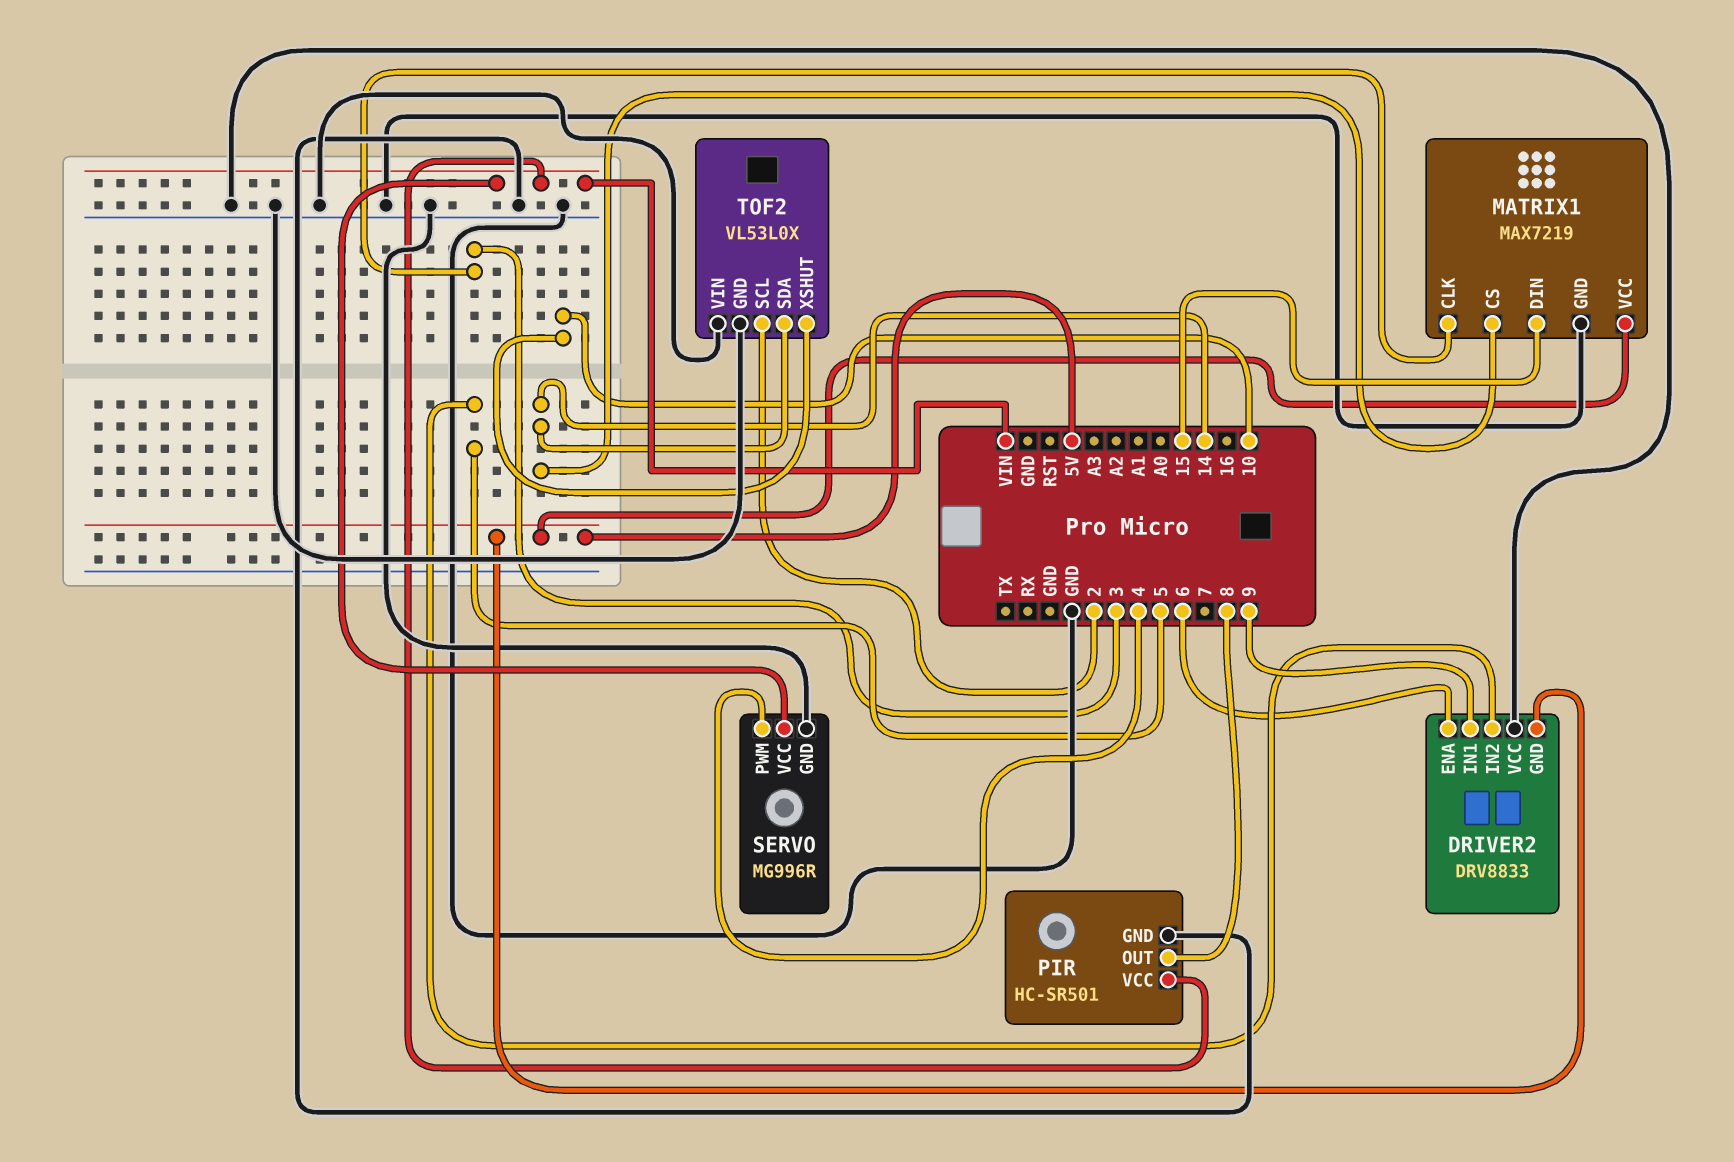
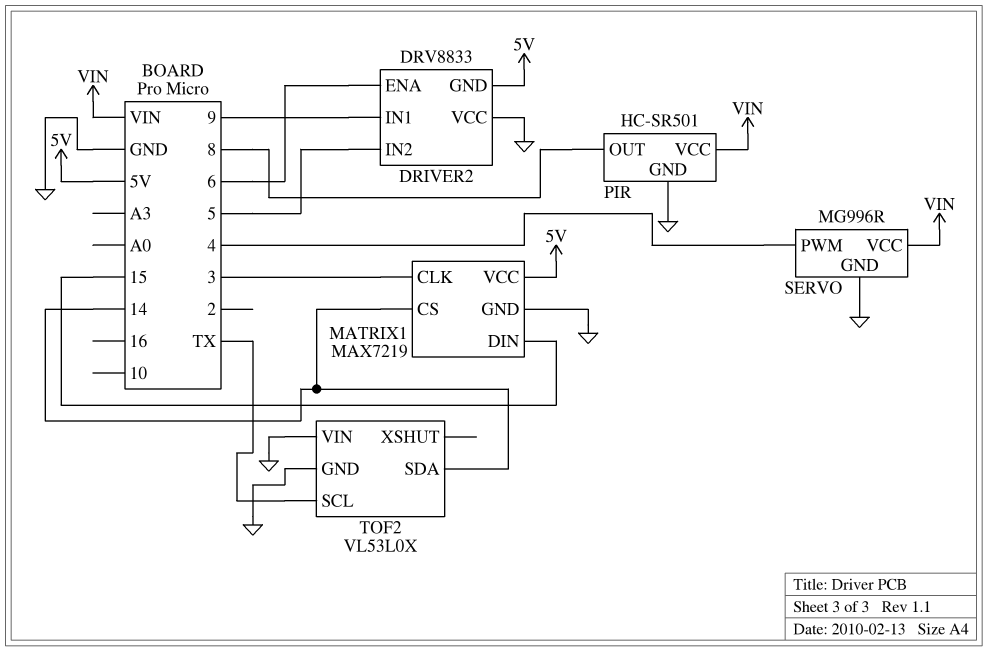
TOF2 pin SCL: 2 -> TX
TOF2 pin XSHUT: 10 -> none

